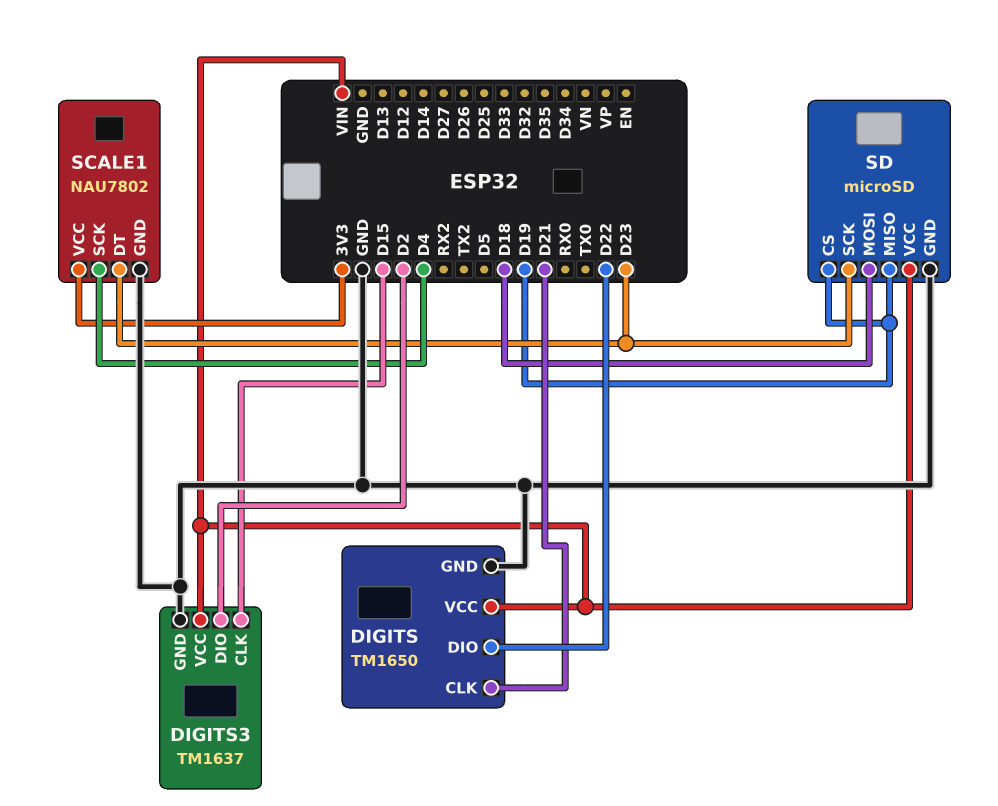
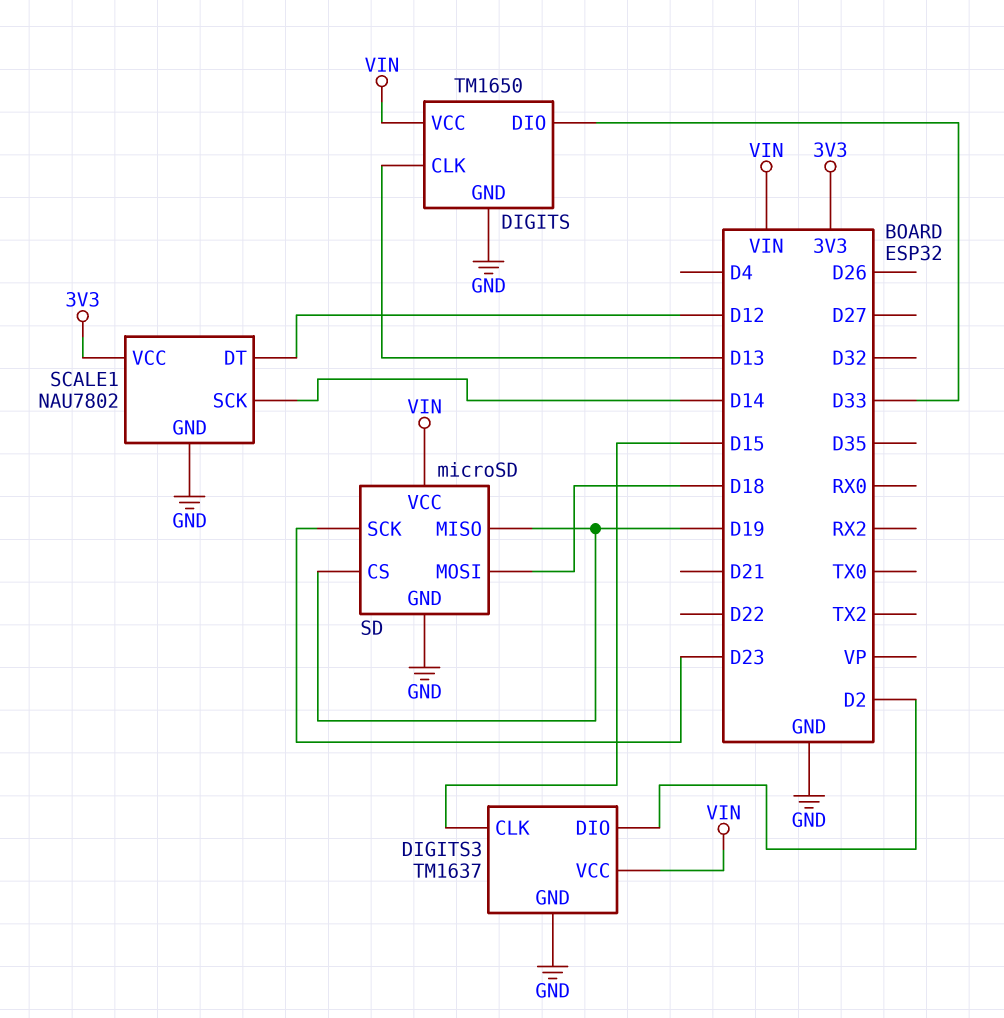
DIGITS pin CLK: D21 -> D13
DIGITS pin DIO: D22 -> D33
SCALE1 pin DT: D23 -> D12
SCALE1 pin SCK: D4 -> D14

